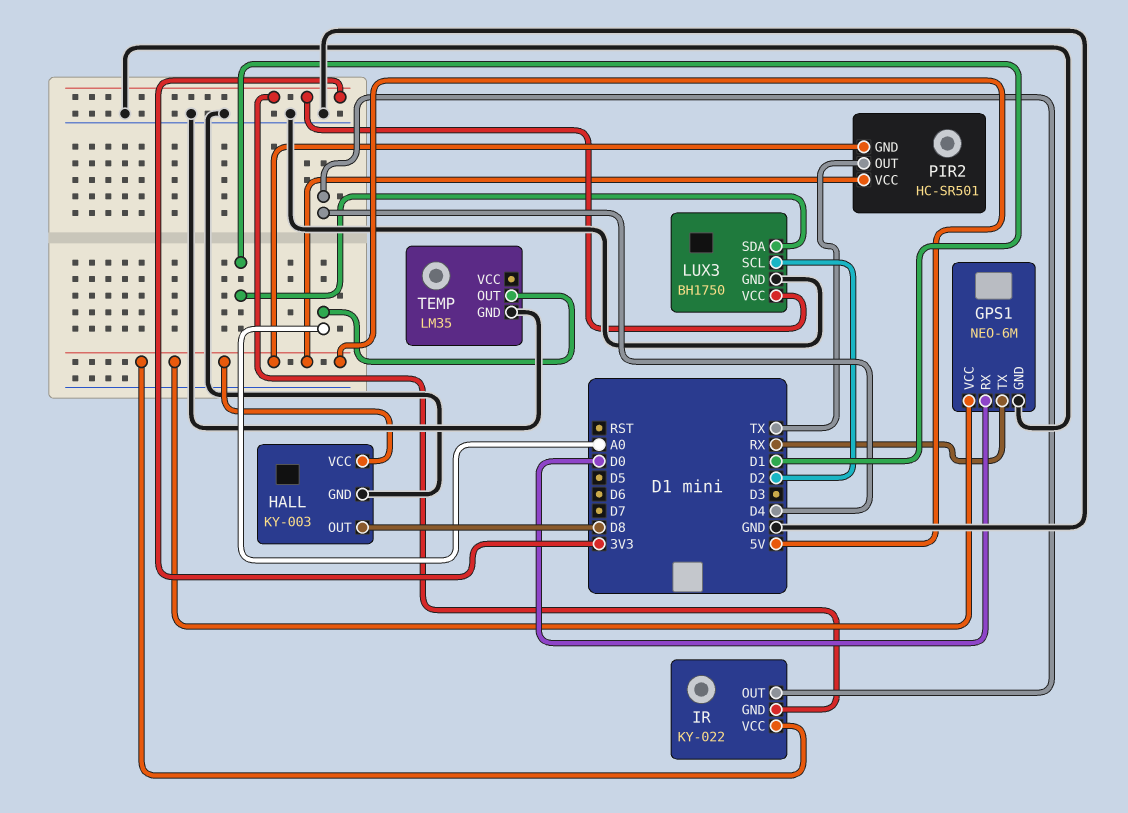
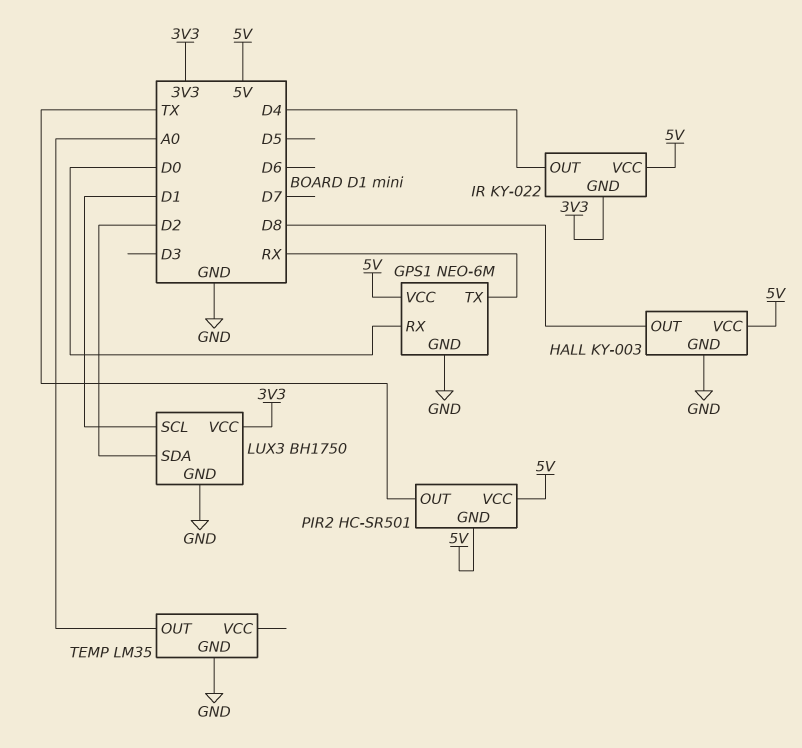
LUX3 pin SCL: D2 -> D1
LUX3 pin SDA: D1 -> D2

